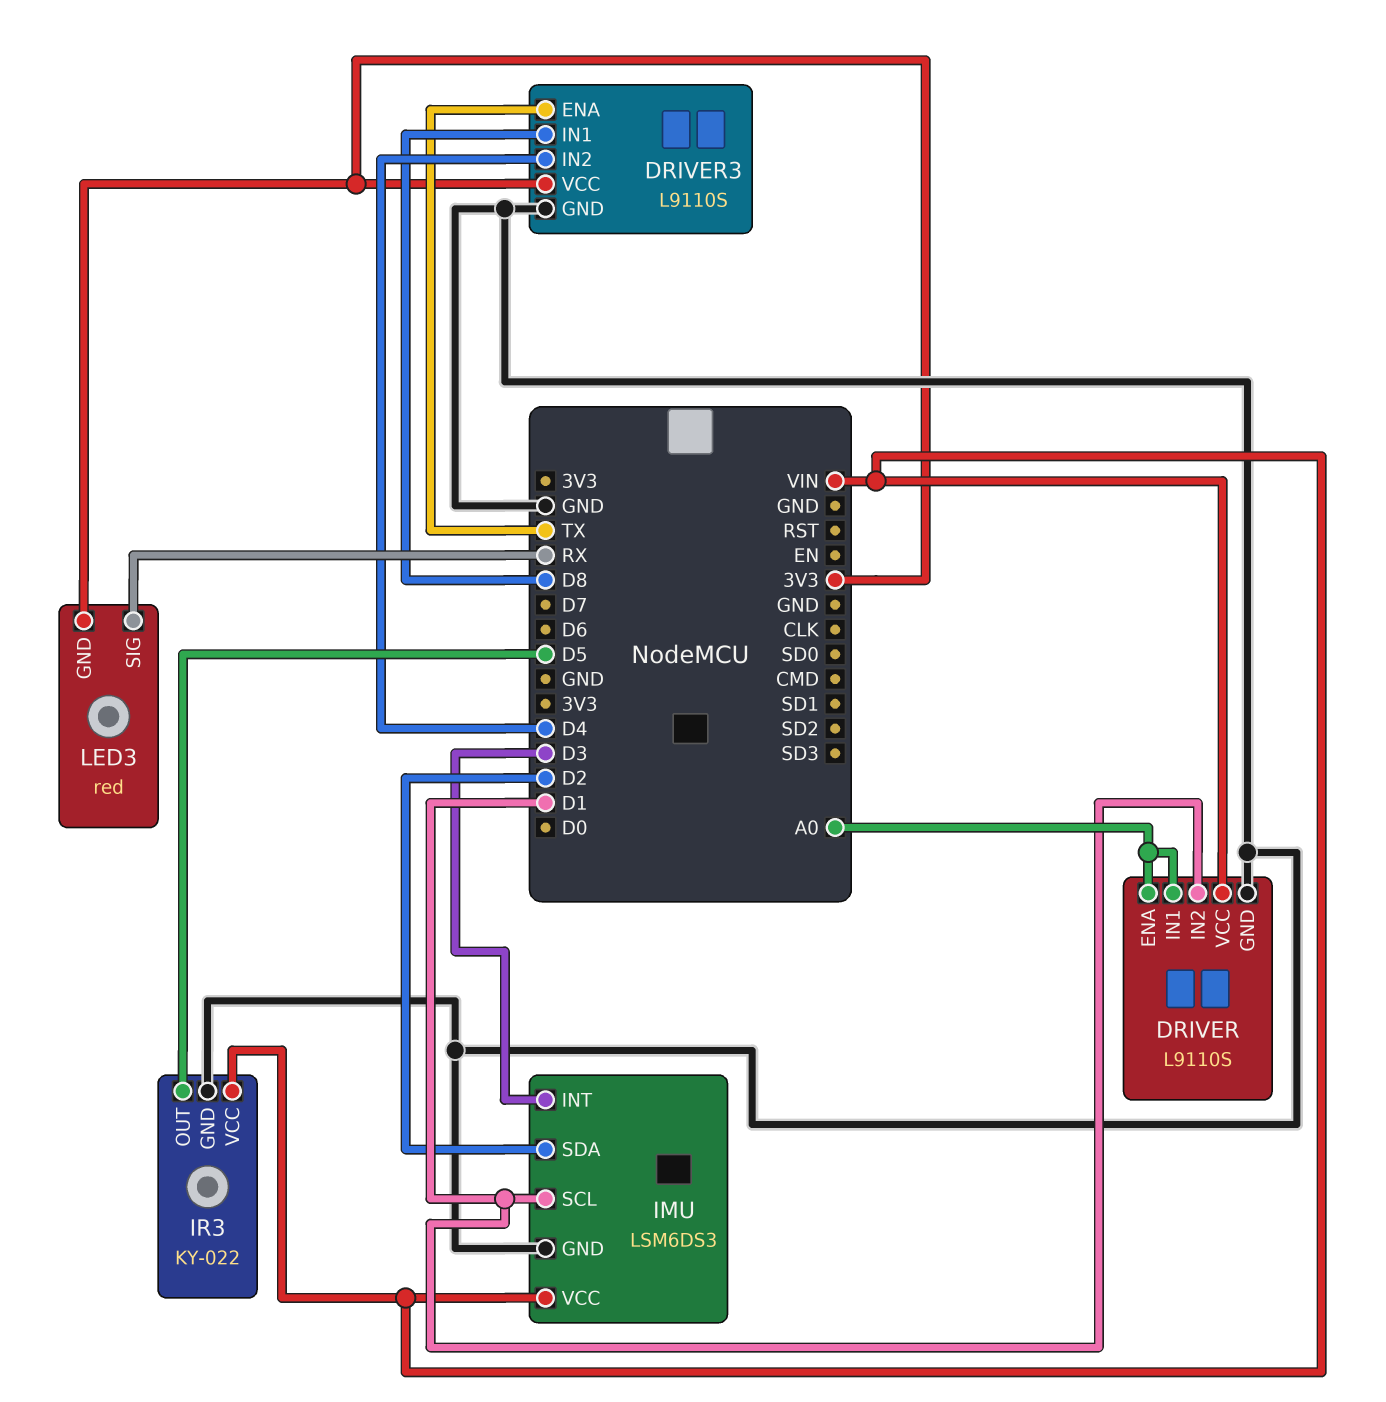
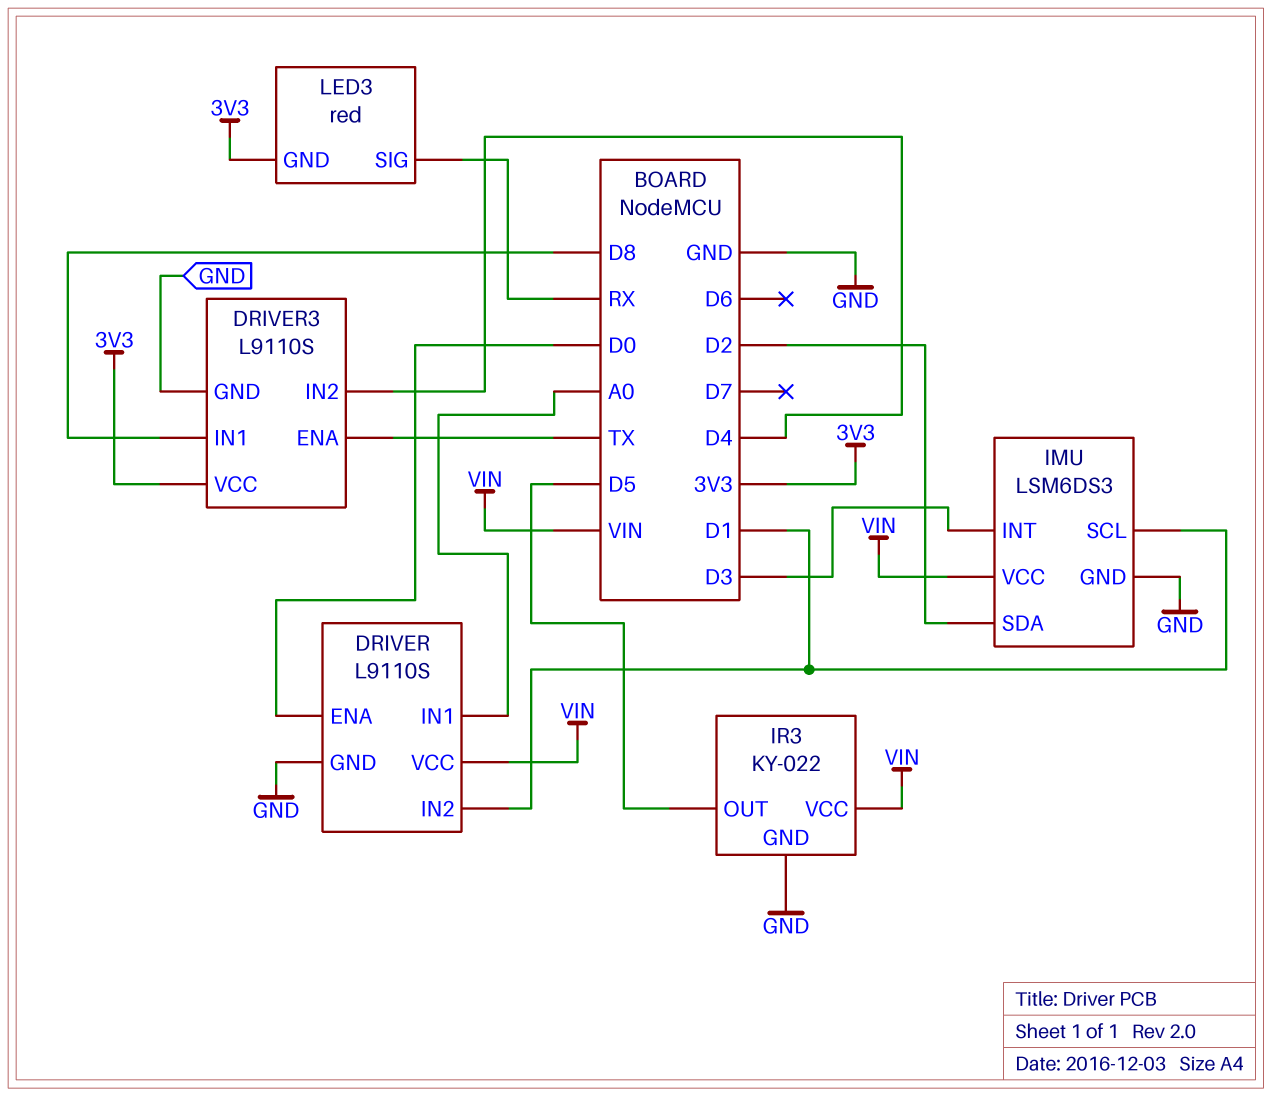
DRIVER pin ENA: A0 -> D0

